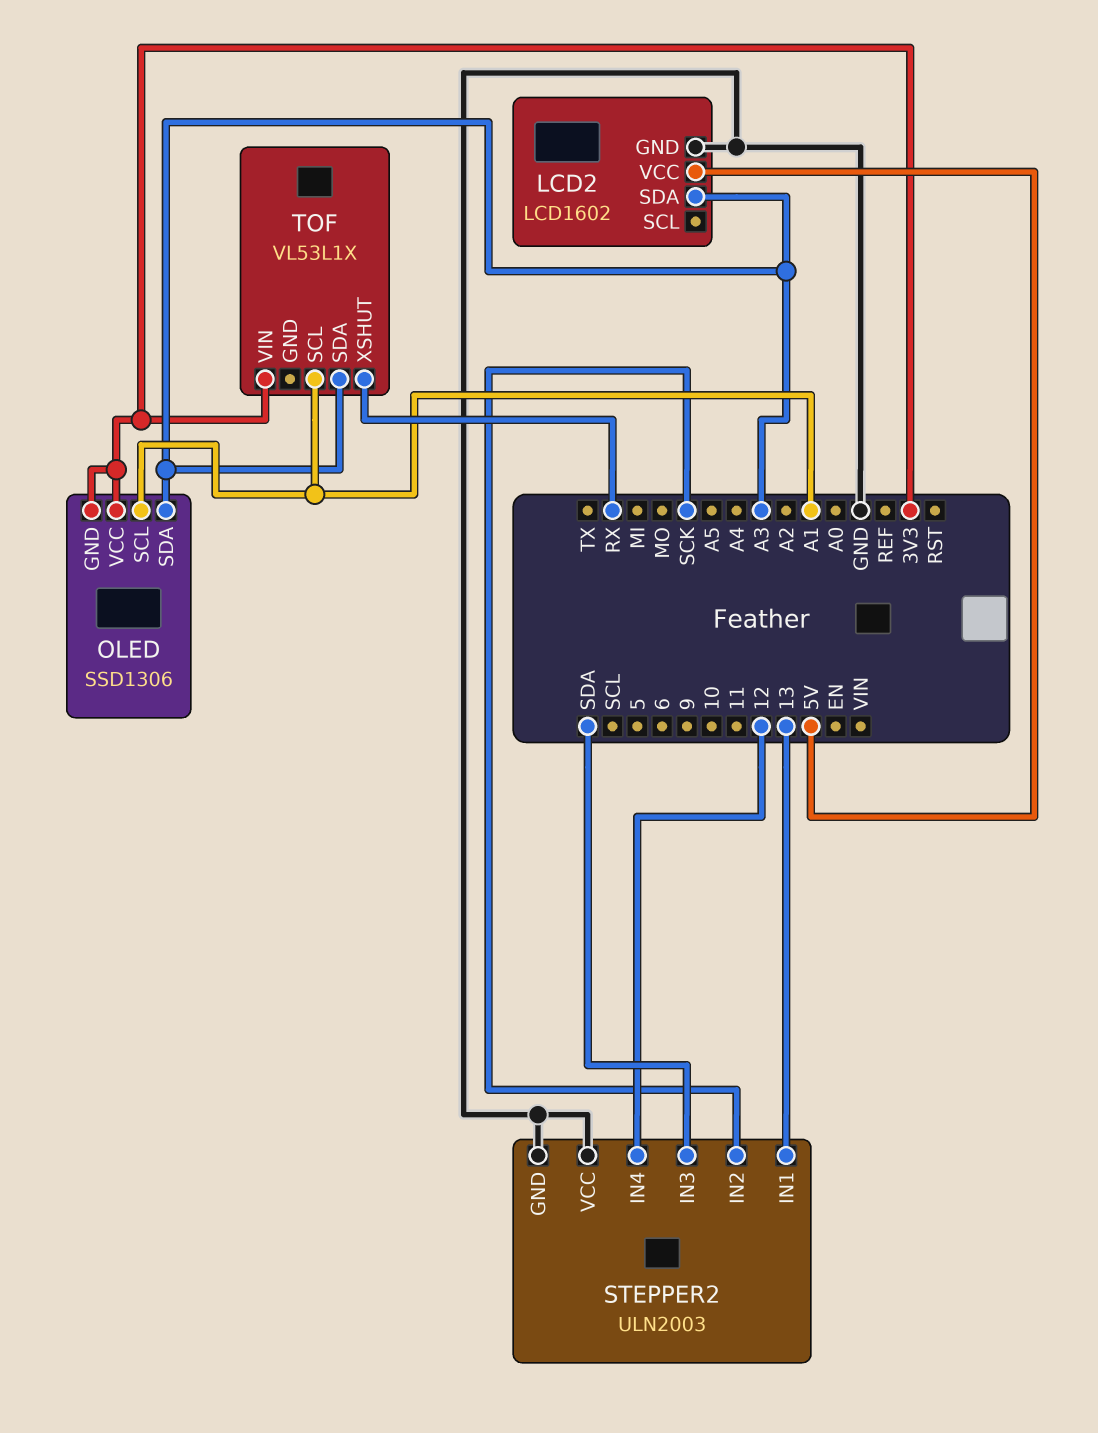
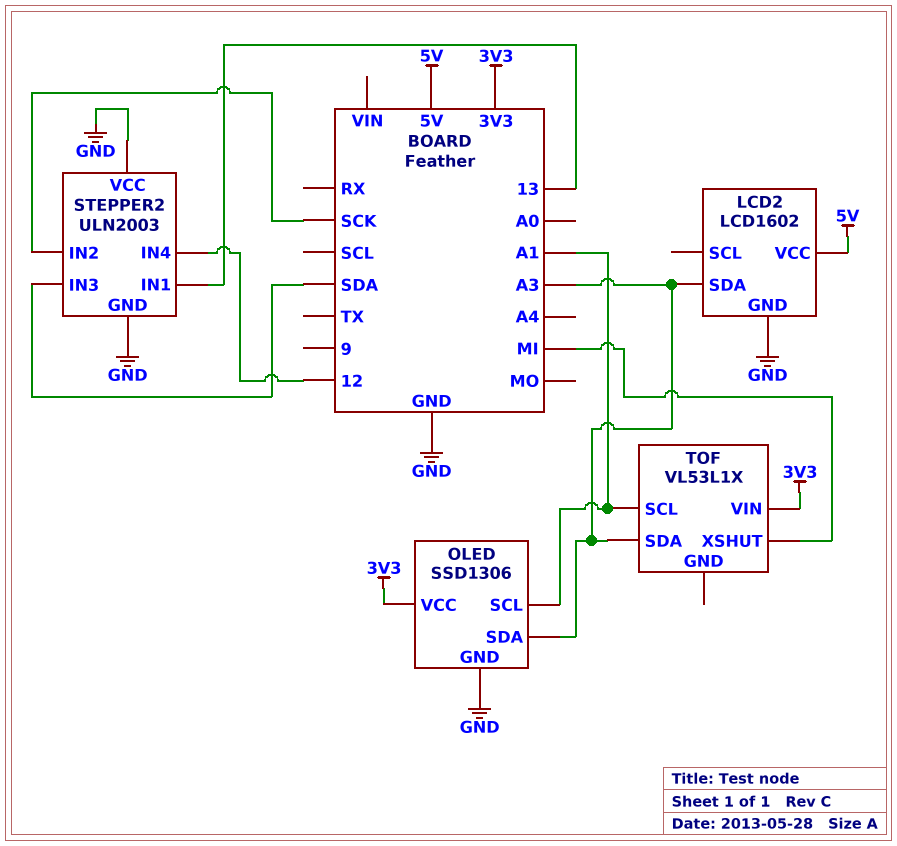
OLED pin GND: 3V3 -> GND
TOF pin XSHUT: RX -> MI

